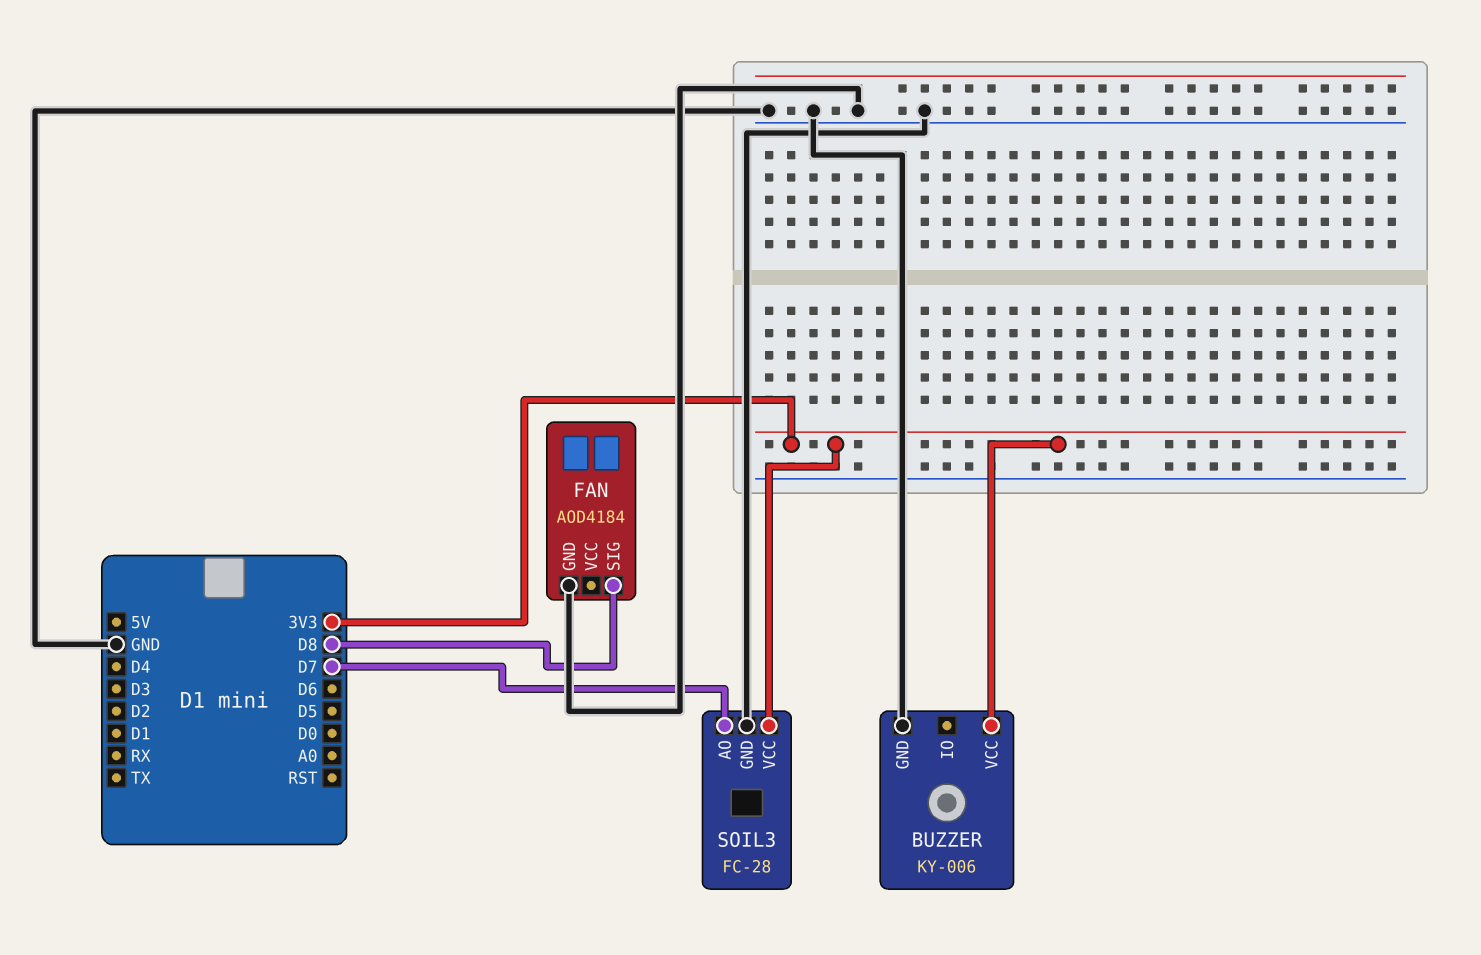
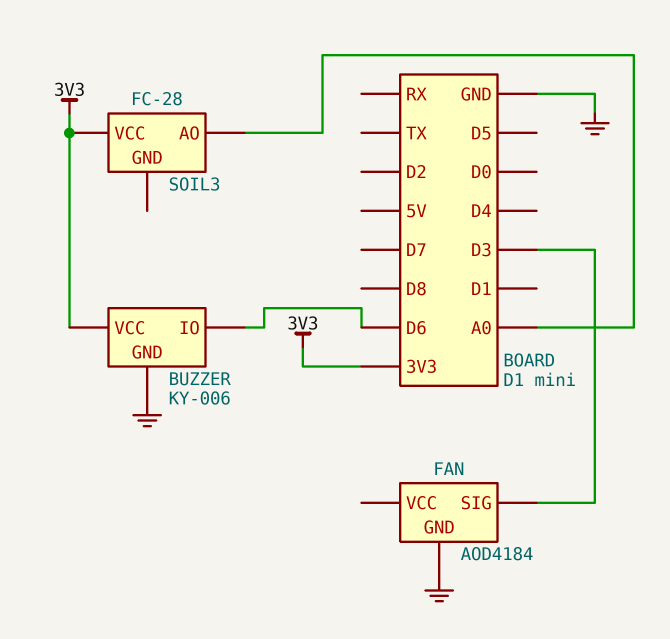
BUZZER pin IO: none -> D6
FAN pin SIG: D8 -> D3
SOIL3 pin AO: D7 -> A0
SOIL3 pin GND: GND -> none

